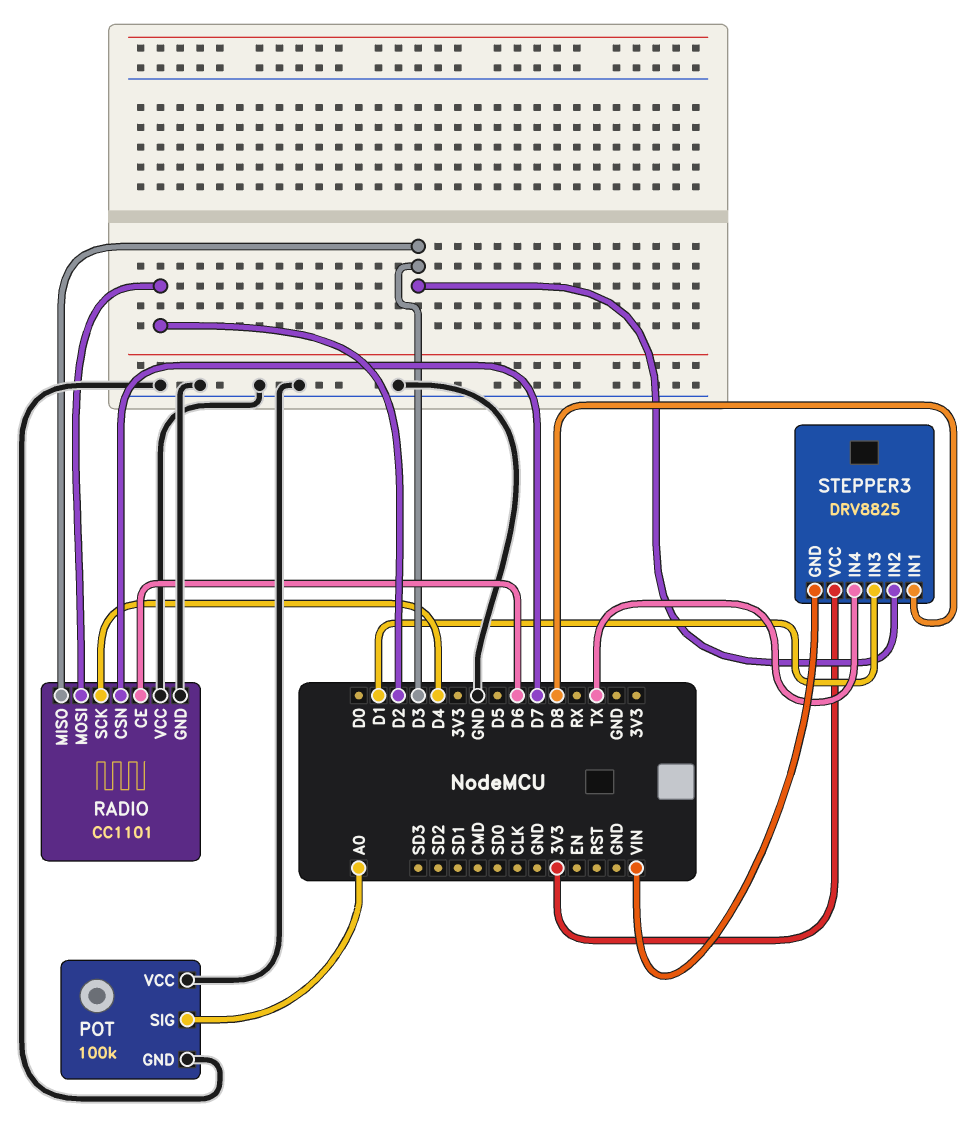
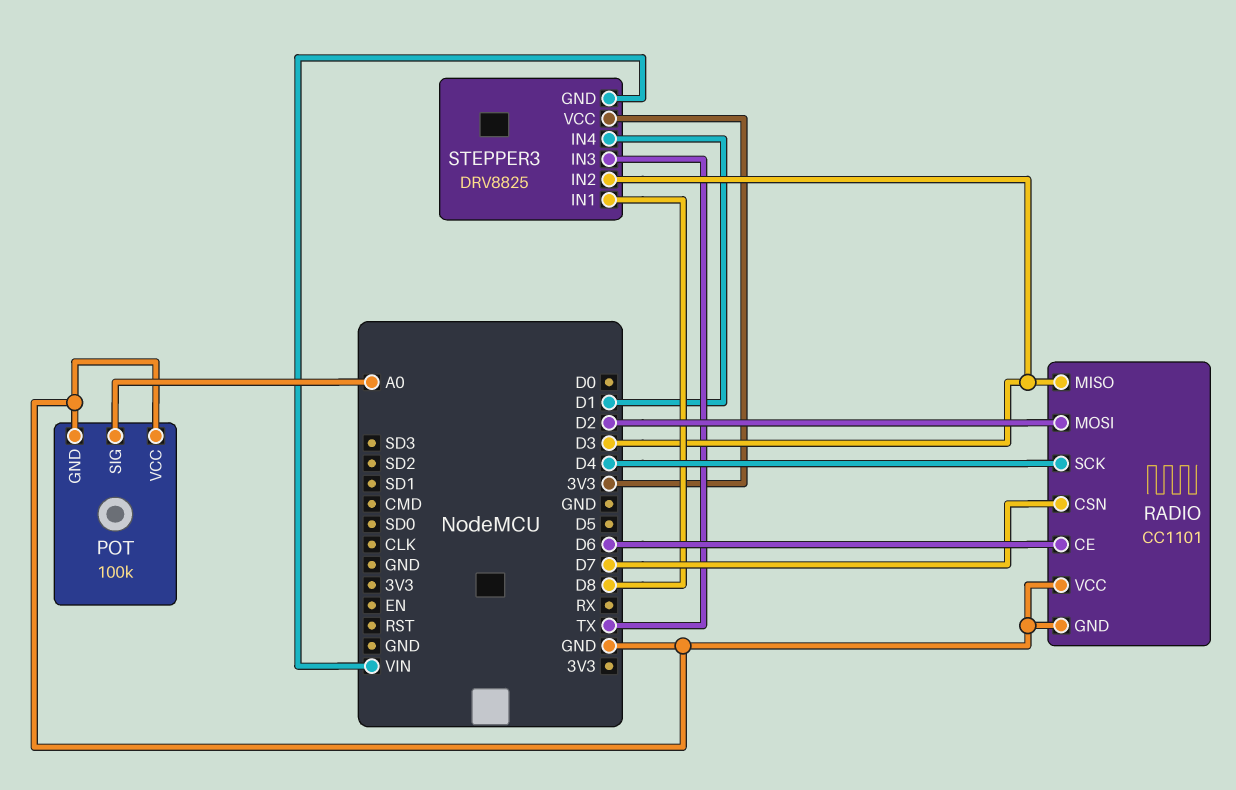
STEPPER3 pin IN3: D1 -> TX
STEPPER3 pin IN4: TX -> D1

